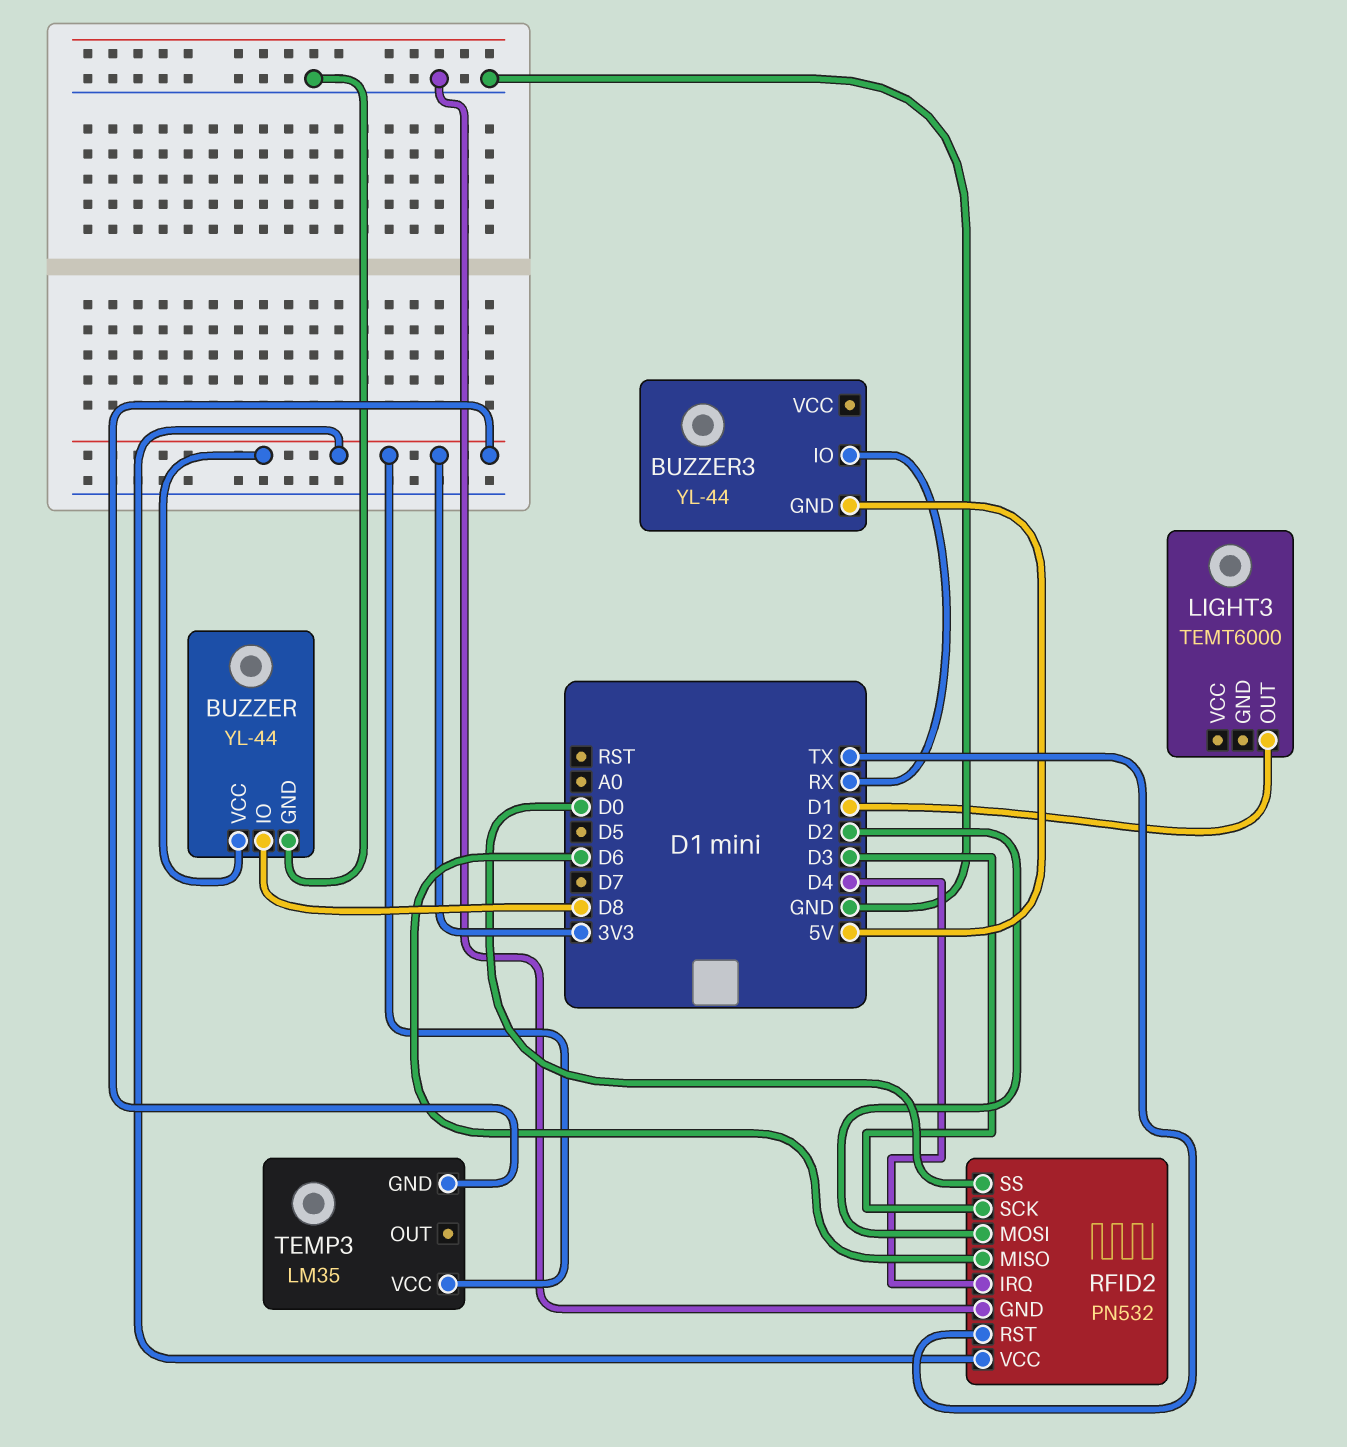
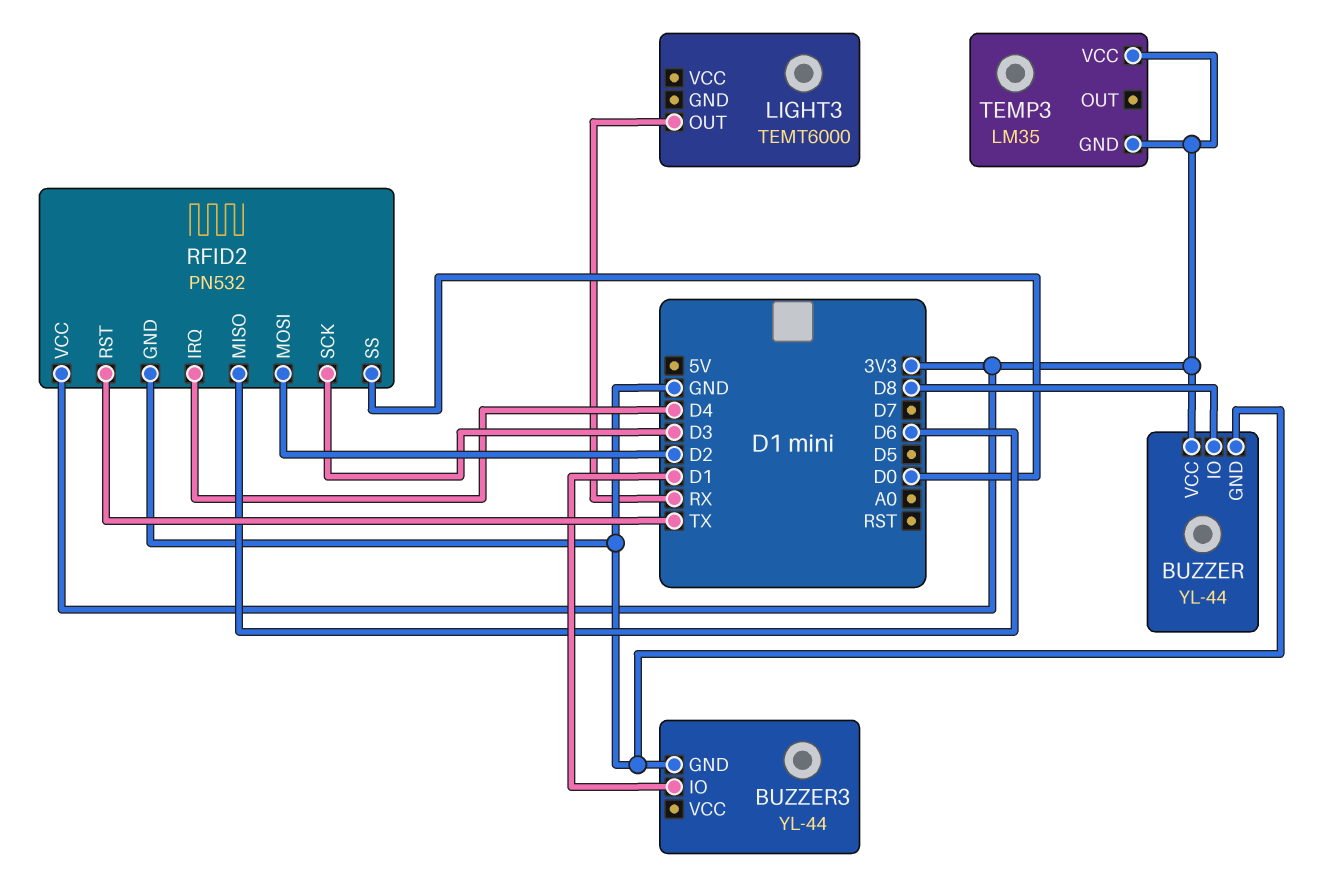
BUZZER3 pin GND: 5V -> GND
BUZZER3 pin IO: RX -> D1
LIGHT3 pin OUT: D1 -> RX

